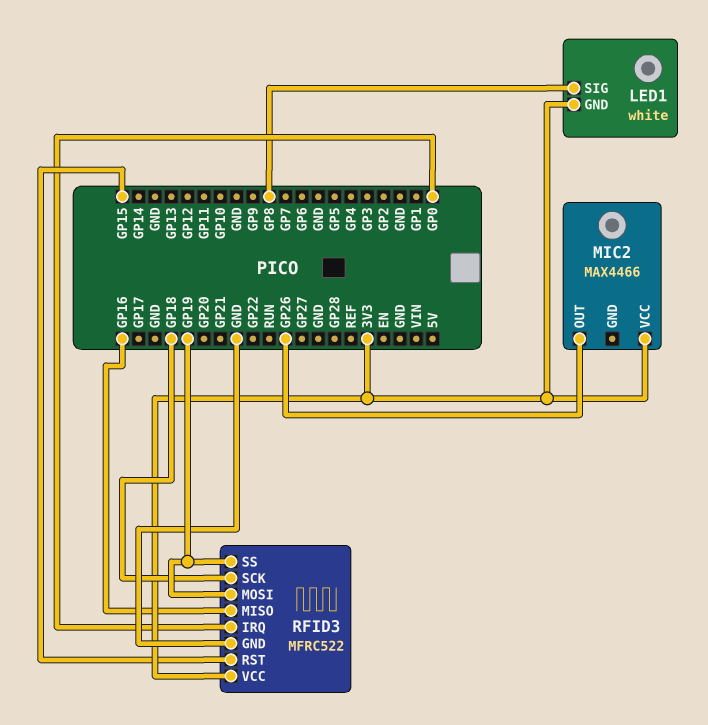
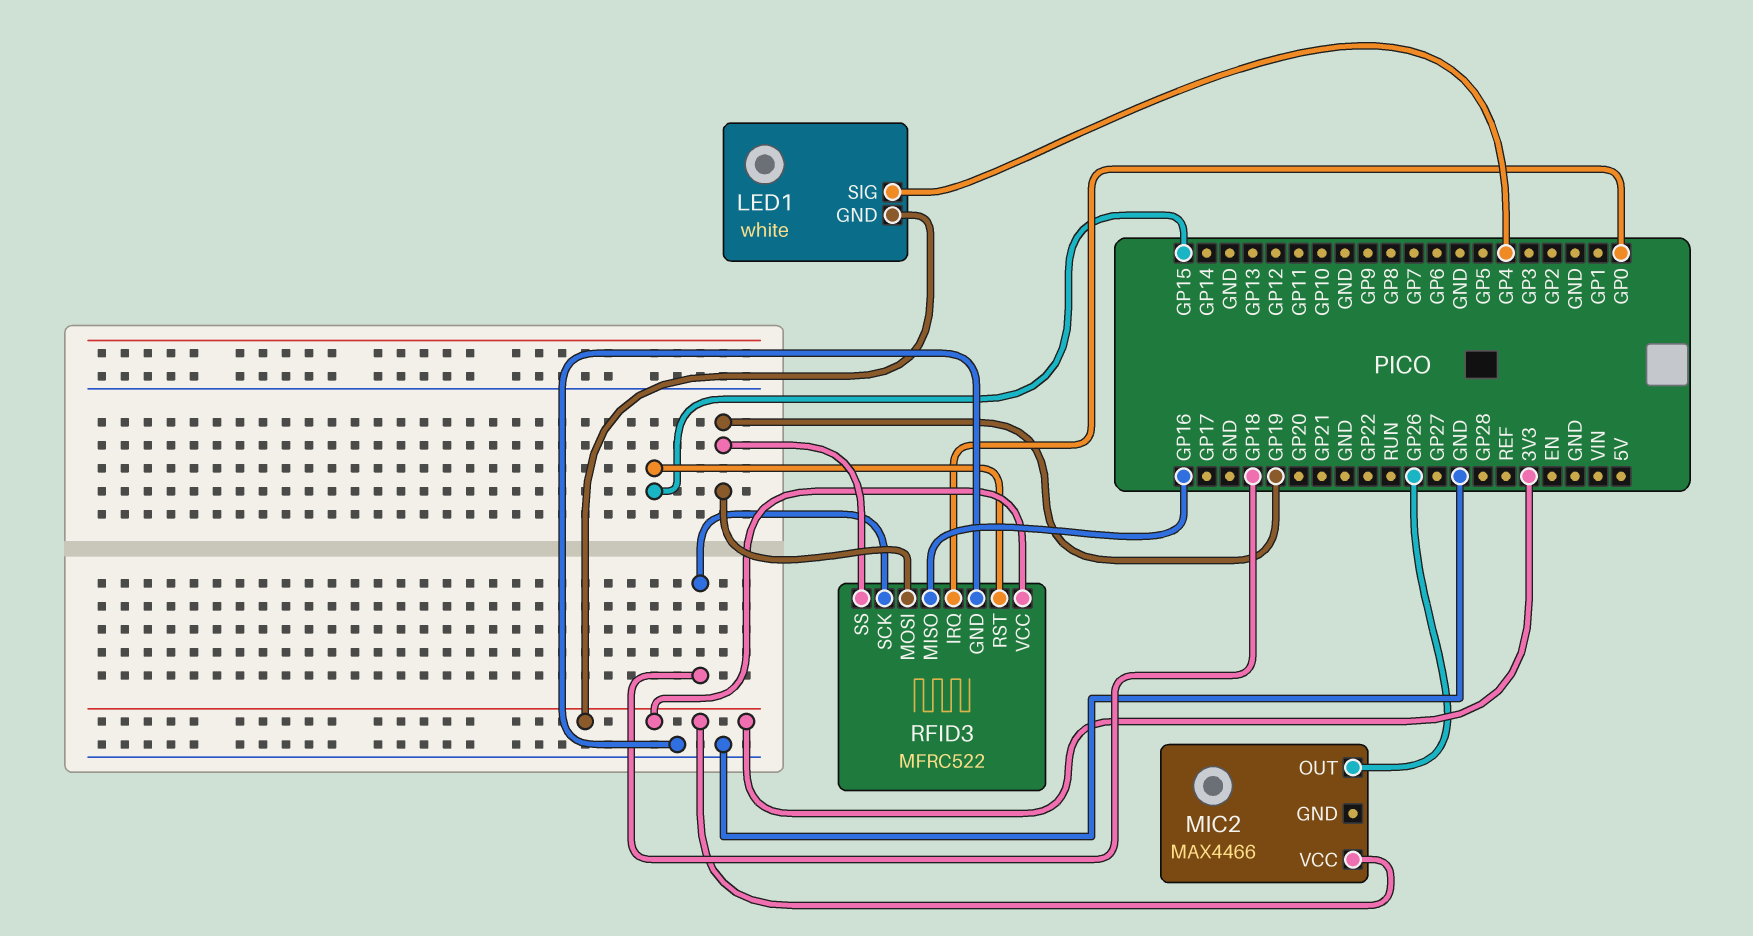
LED1 pin SIG: GP8 -> GP4

